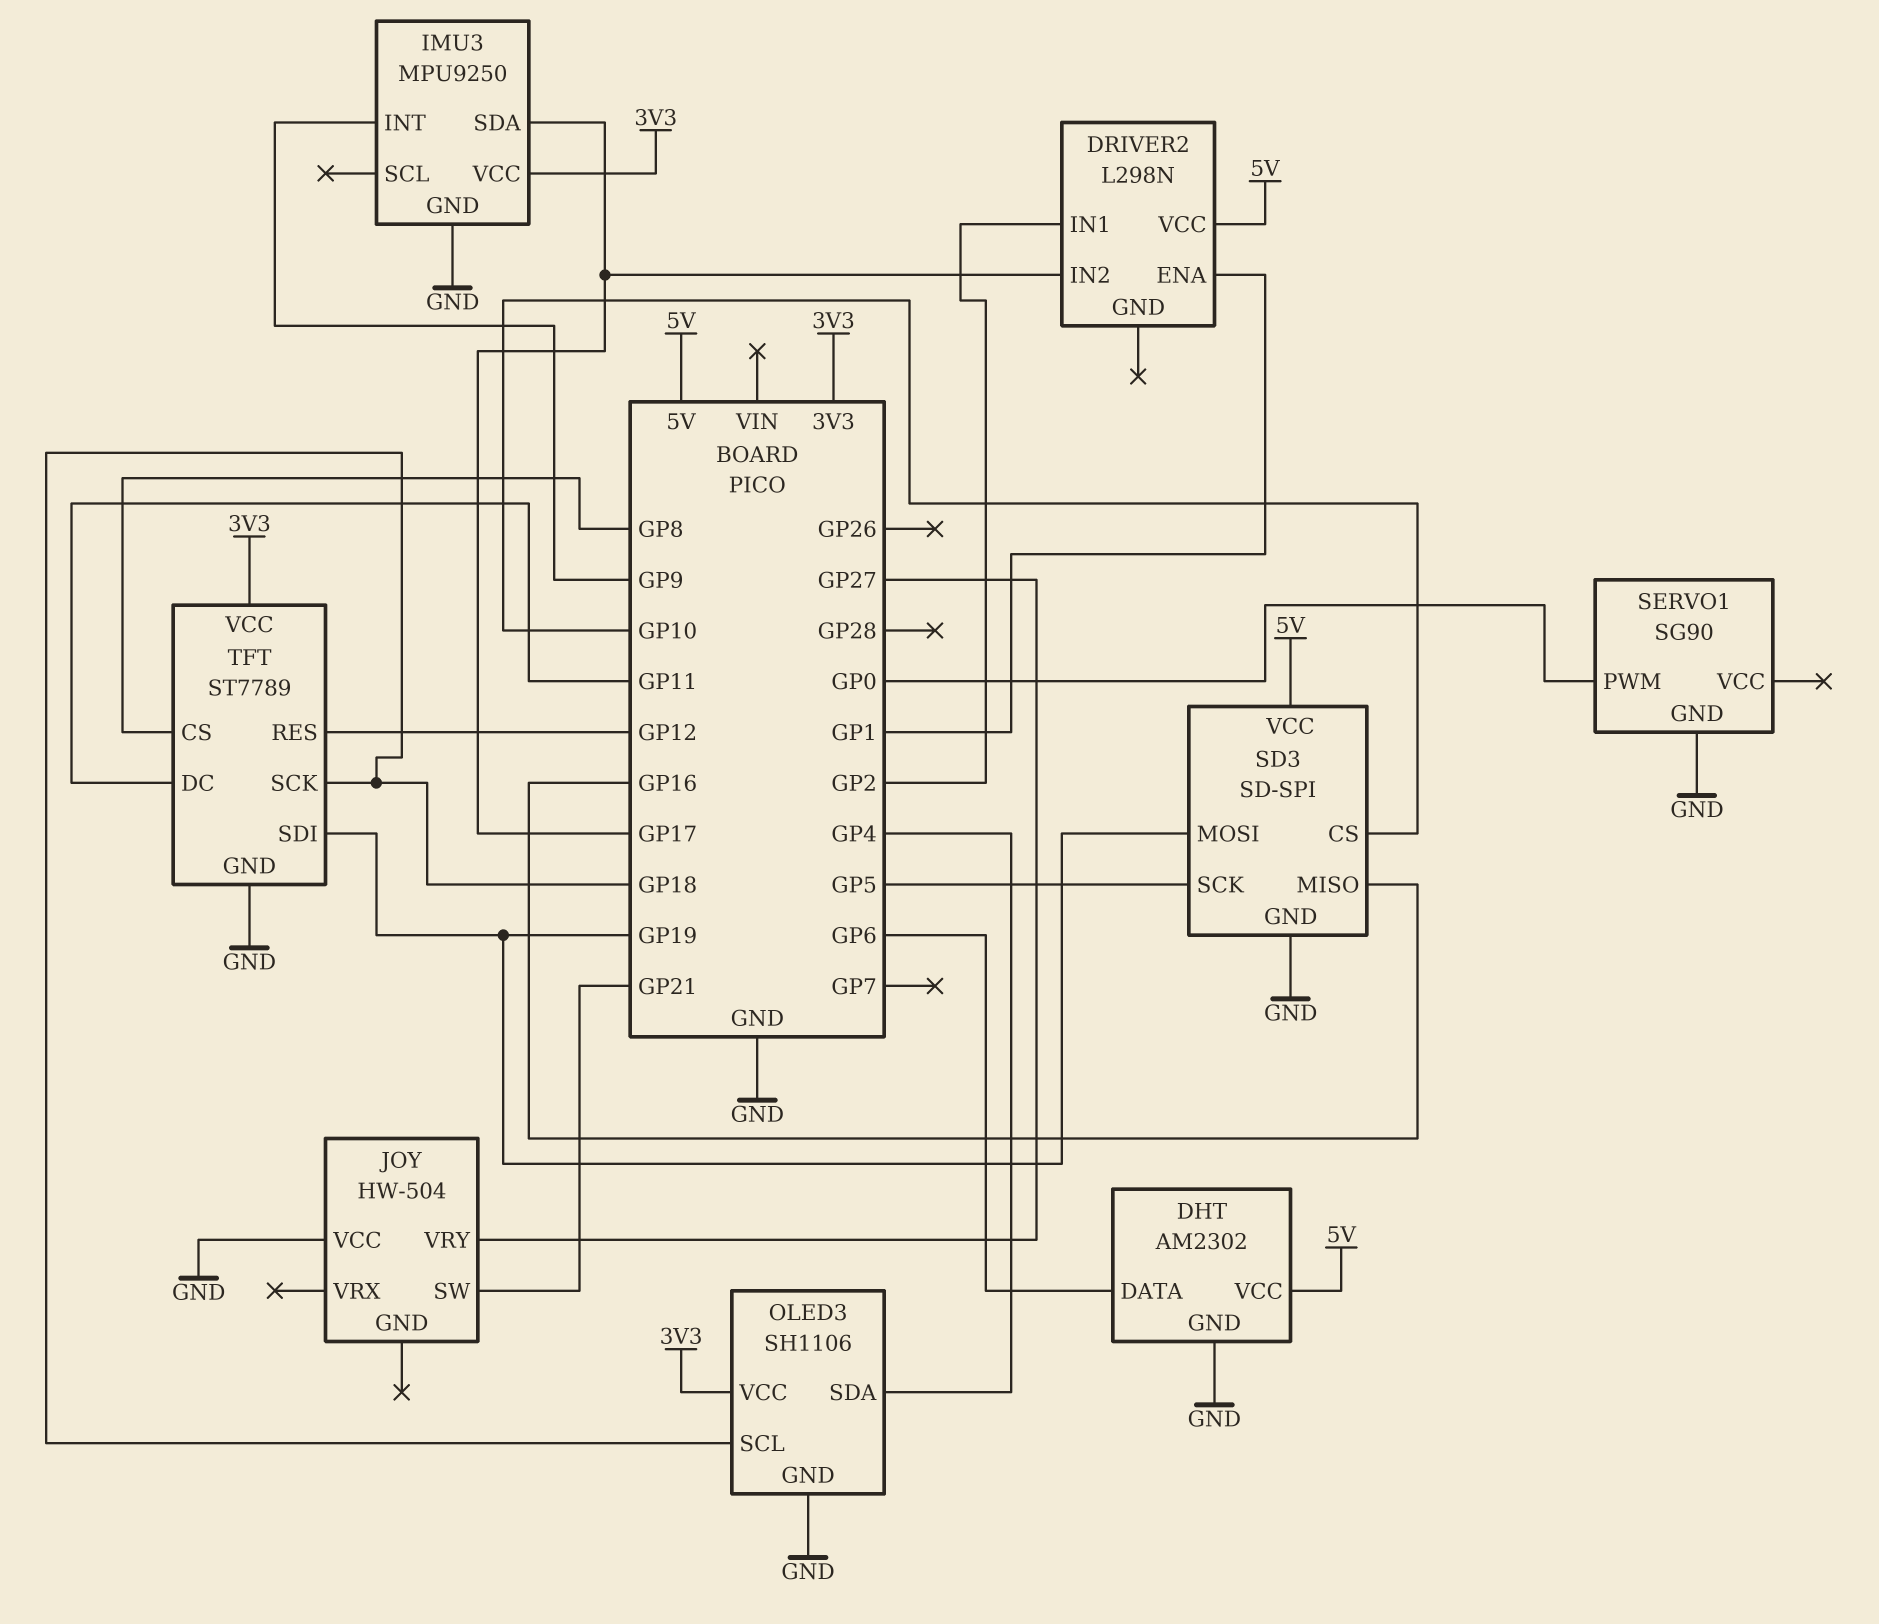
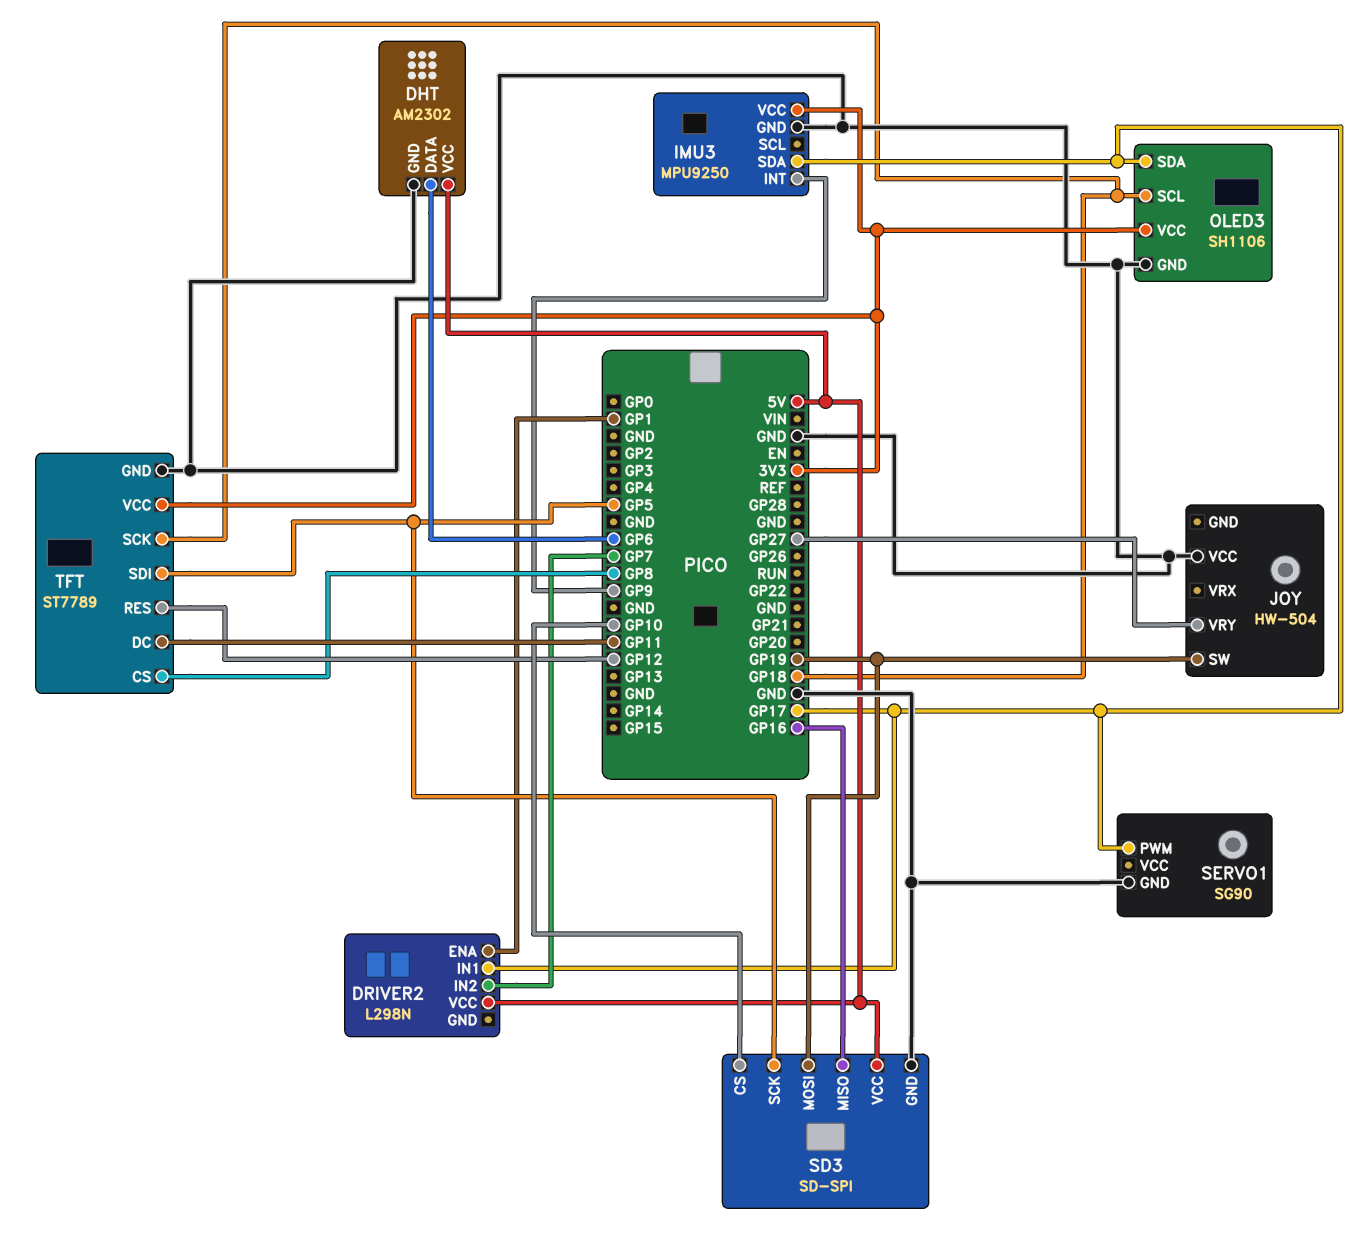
DRIVER2 pin IN1: GP2 -> GP17
DRIVER2 pin IN2: GP17 -> GP7
JOY pin SW: GP21 -> GP19
OLED3 pin SDA: GP4 -> GP17
SERVO1 pin PWM: GP0 -> GP17
TFT pin SDI: GP19 -> GP5

